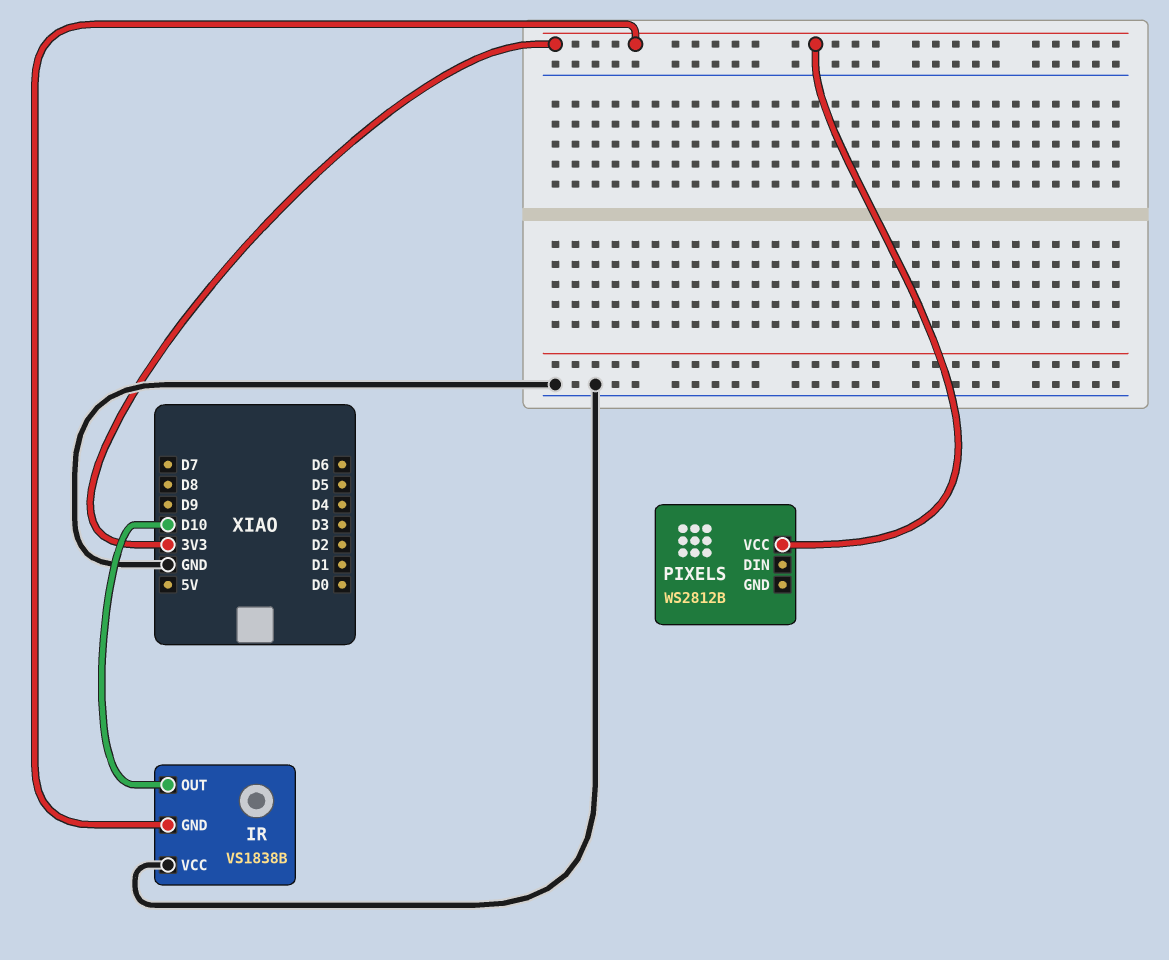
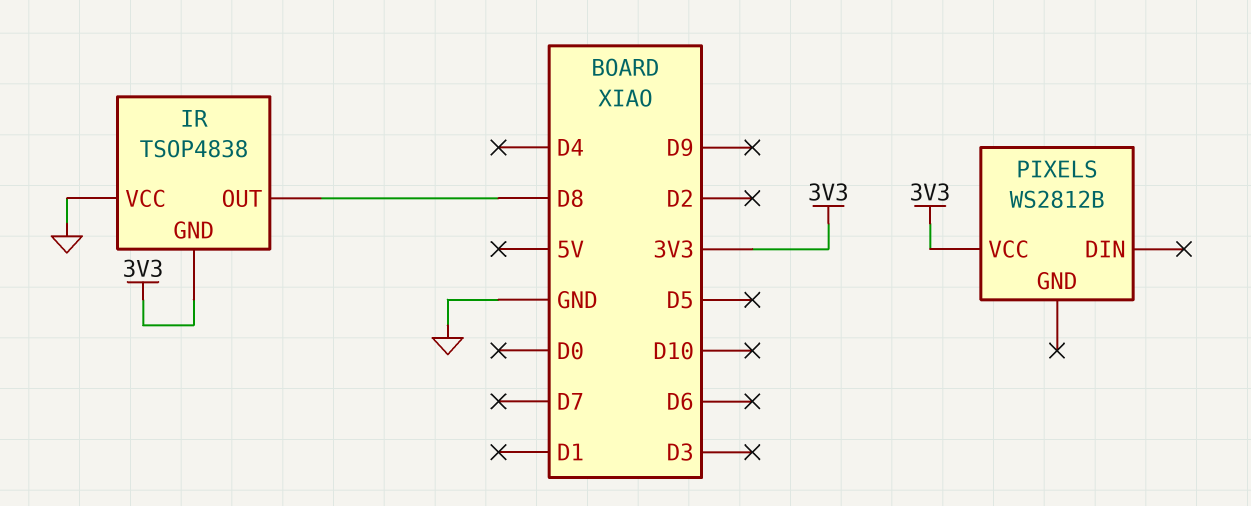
IR: VS1838B -> TSOP4838
IR pin OUT: D10 -> D8

